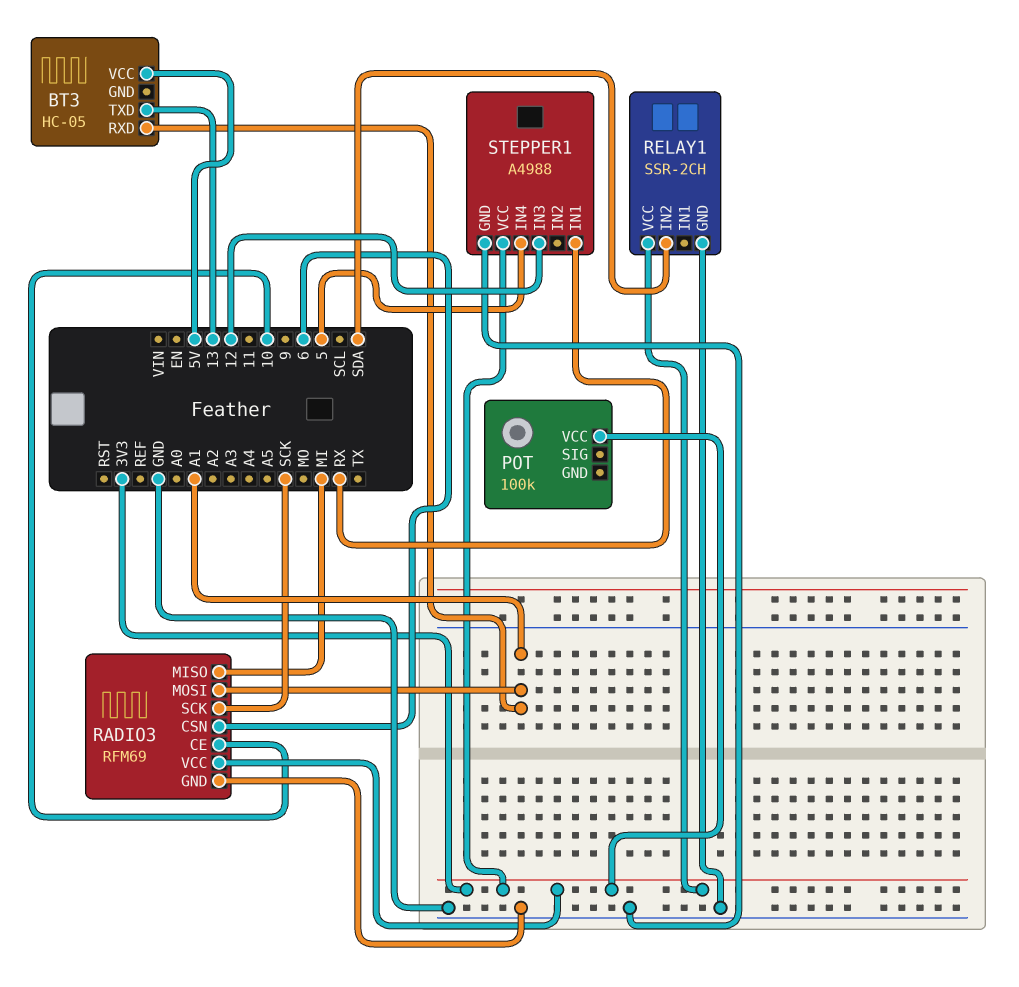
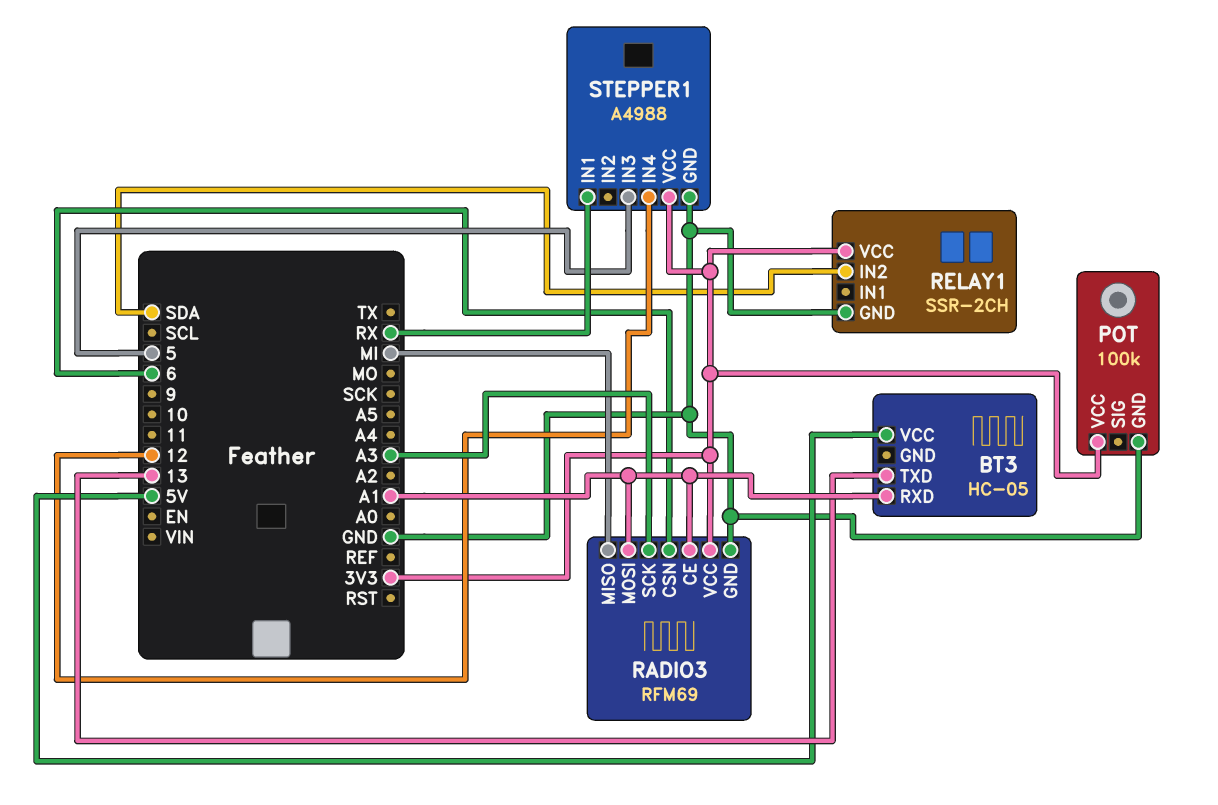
POT pin GND: none -> GND
RADIO3 pin CE: 10 -> A1
RADIO3 pin SCK: SCK -> A3
STEPPER1 pin IN3: 12 -> 5
STEPPER1 pin IN4: 5 -> 12

